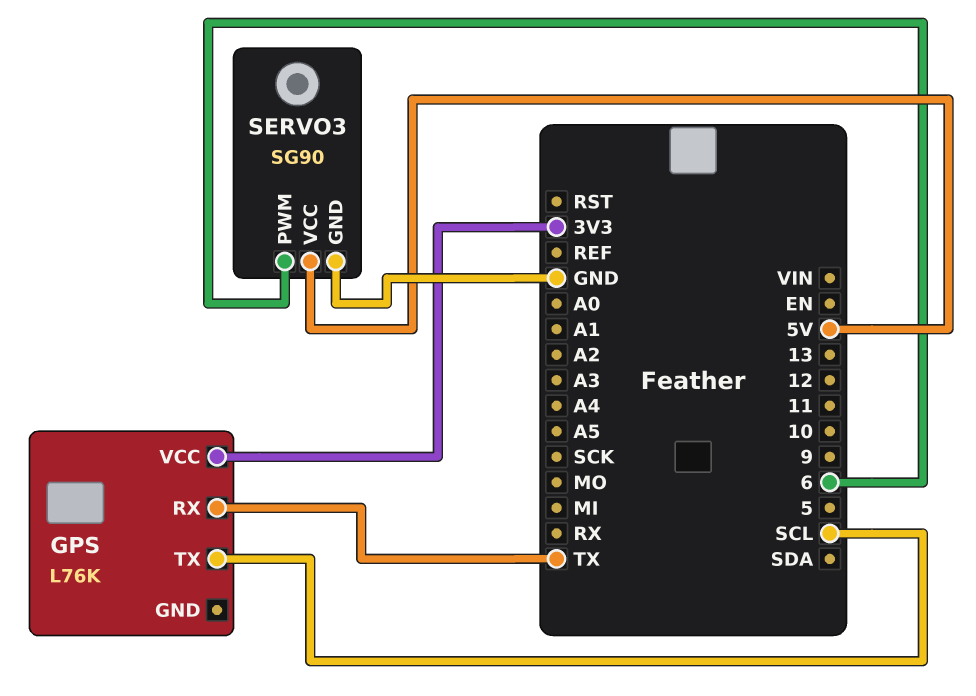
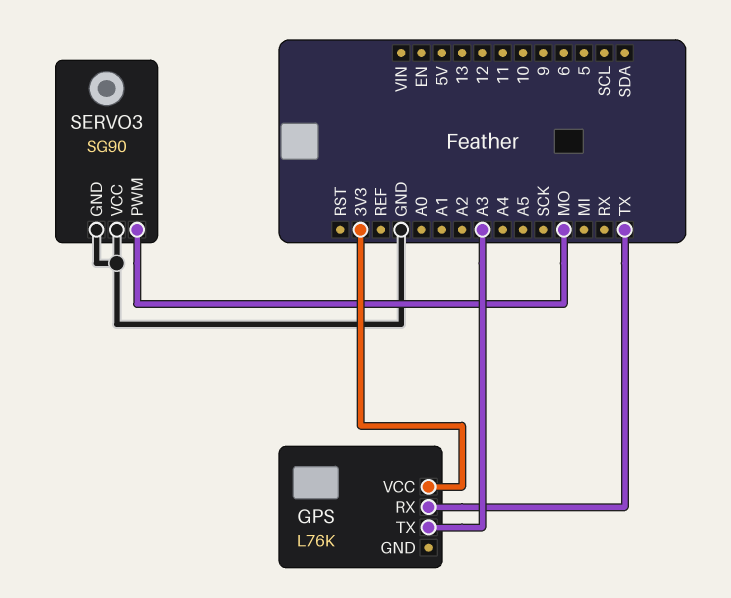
GPS pin TX: SCL -> A3
SERVO3 pin PWM: 6 -> MO
SERVO3 pin VCC: 5V -> GND

